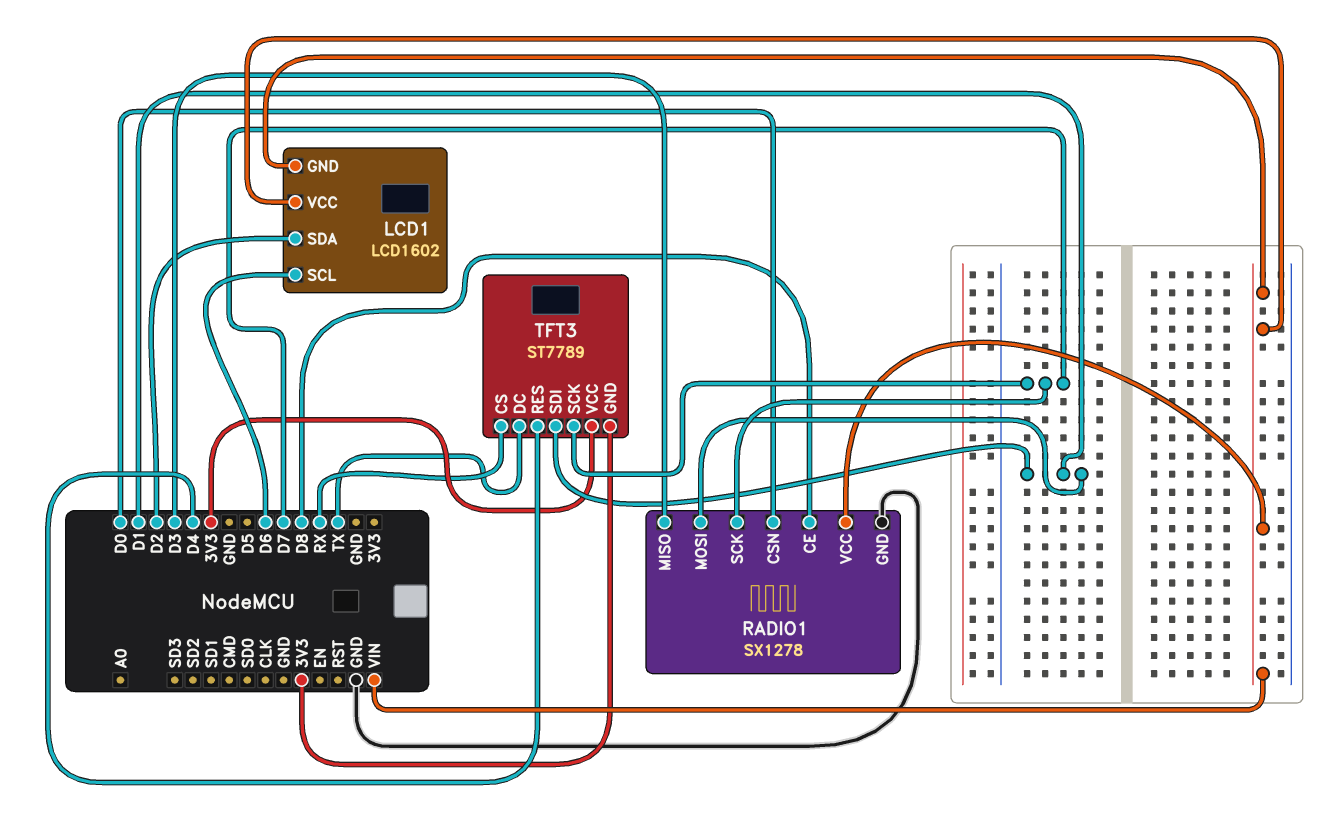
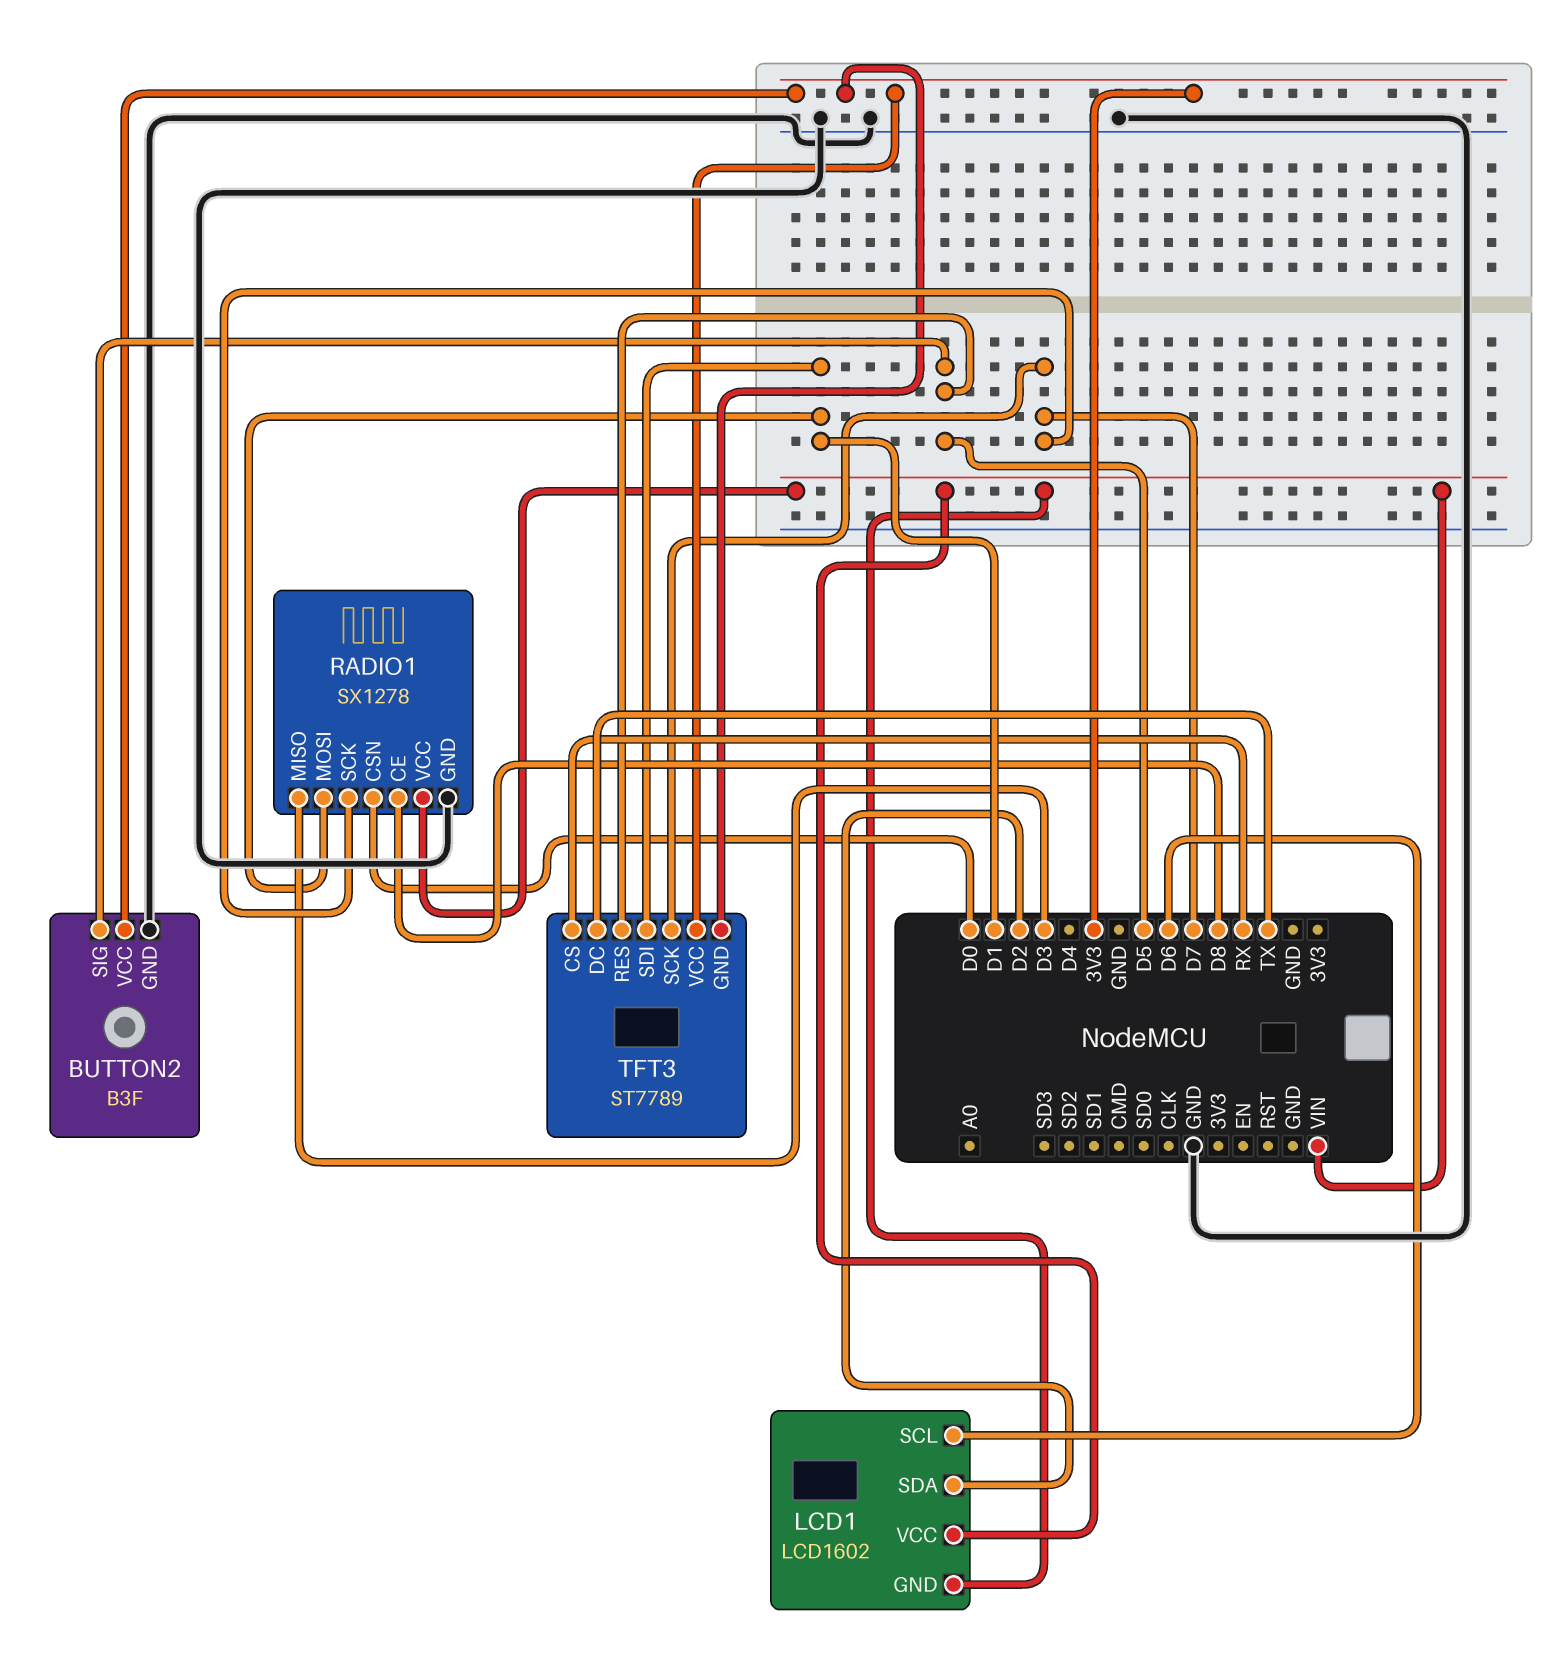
BUTTON2: none -> B3F
BUTTON2 pin GND: none -> GND
BUTTON2 pin SIG: none -> D5
BUTTON2 pin VCC: none -> 3V3
TFT3 pin RES: D4 -> D5

